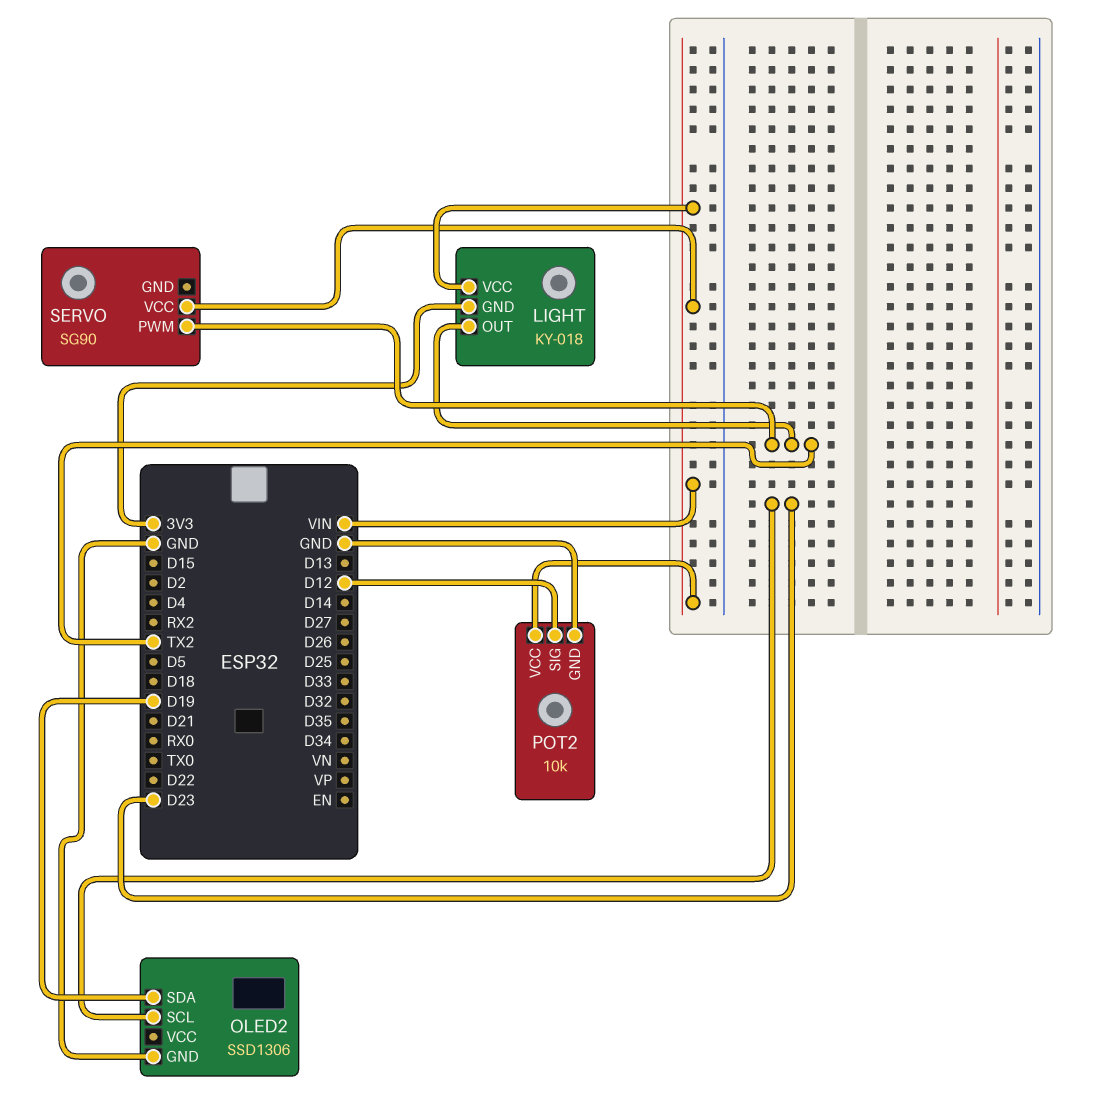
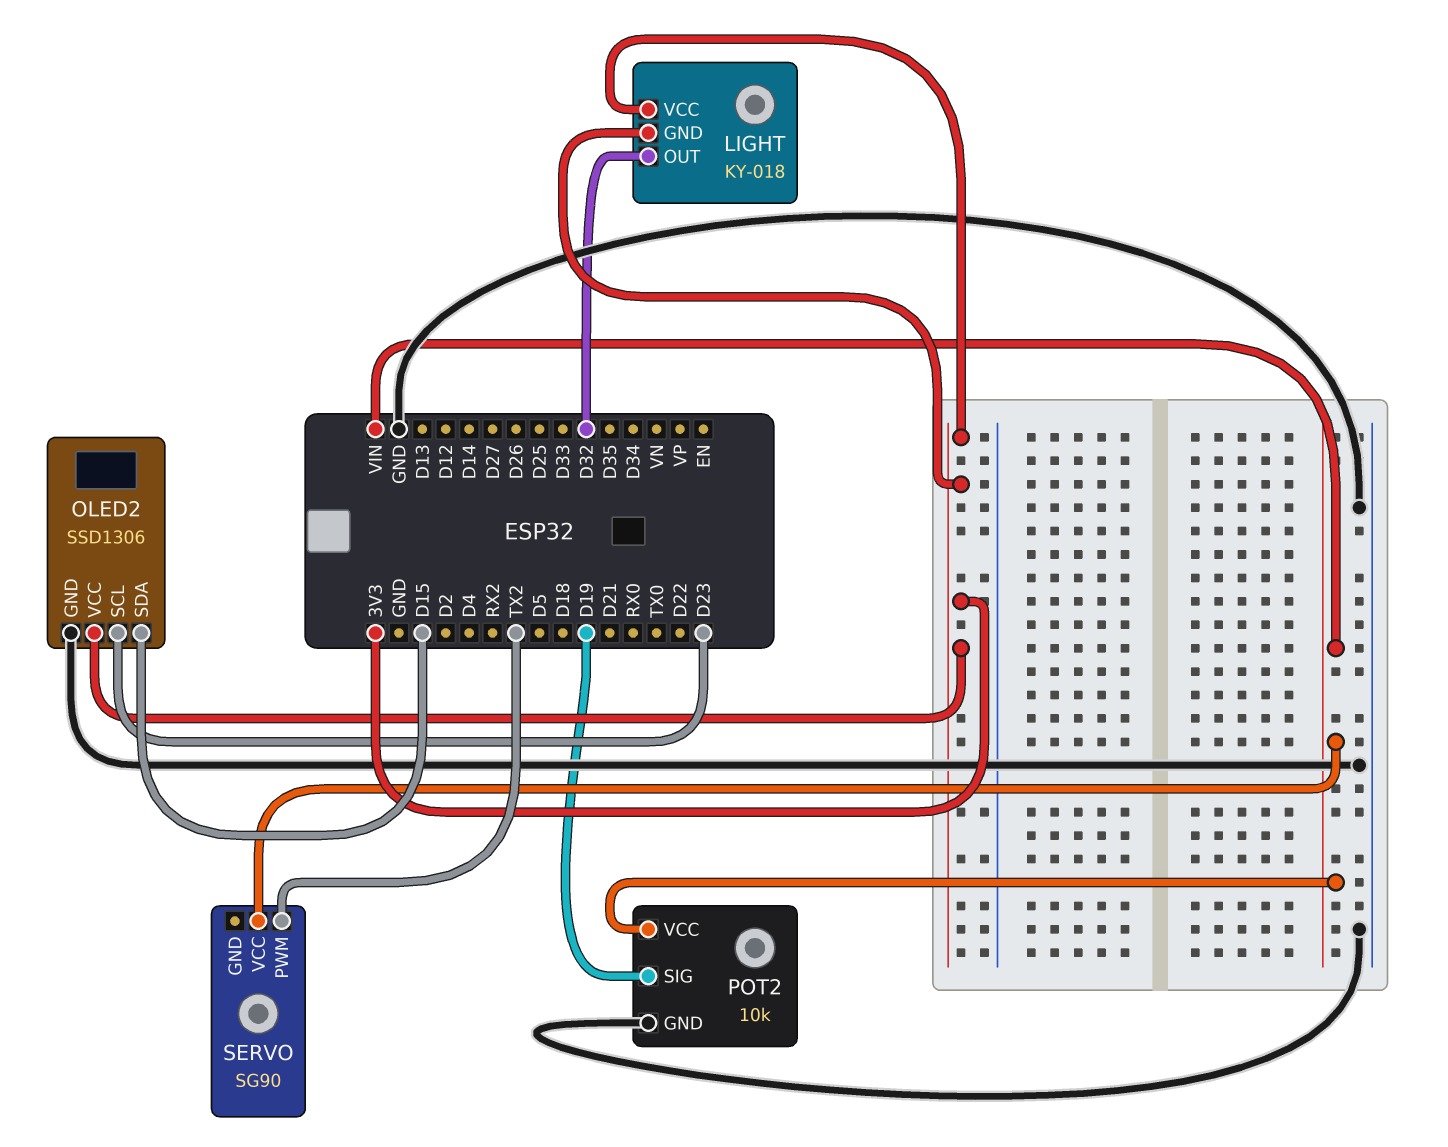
LIGHT pin OUT: TX2 -> D32
LIGHT pin VCC: VIN -> 3V3
OLED2 pin SDA: D19 -> D15
OLED2 pin VCC: none -> 3V3
POT2 pin SIG: D12 -> D19

